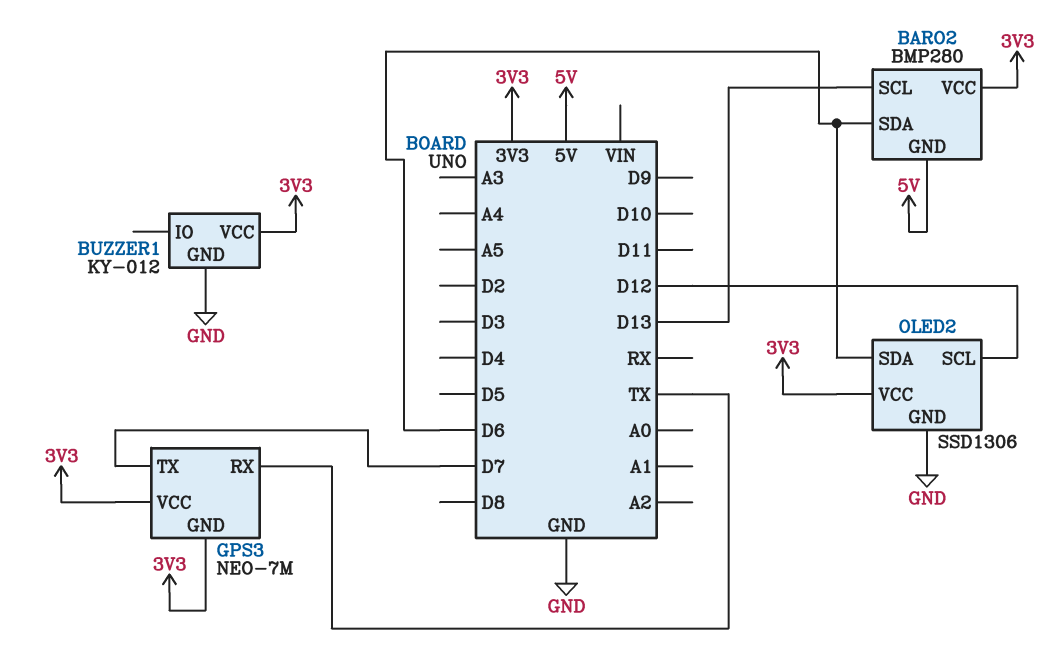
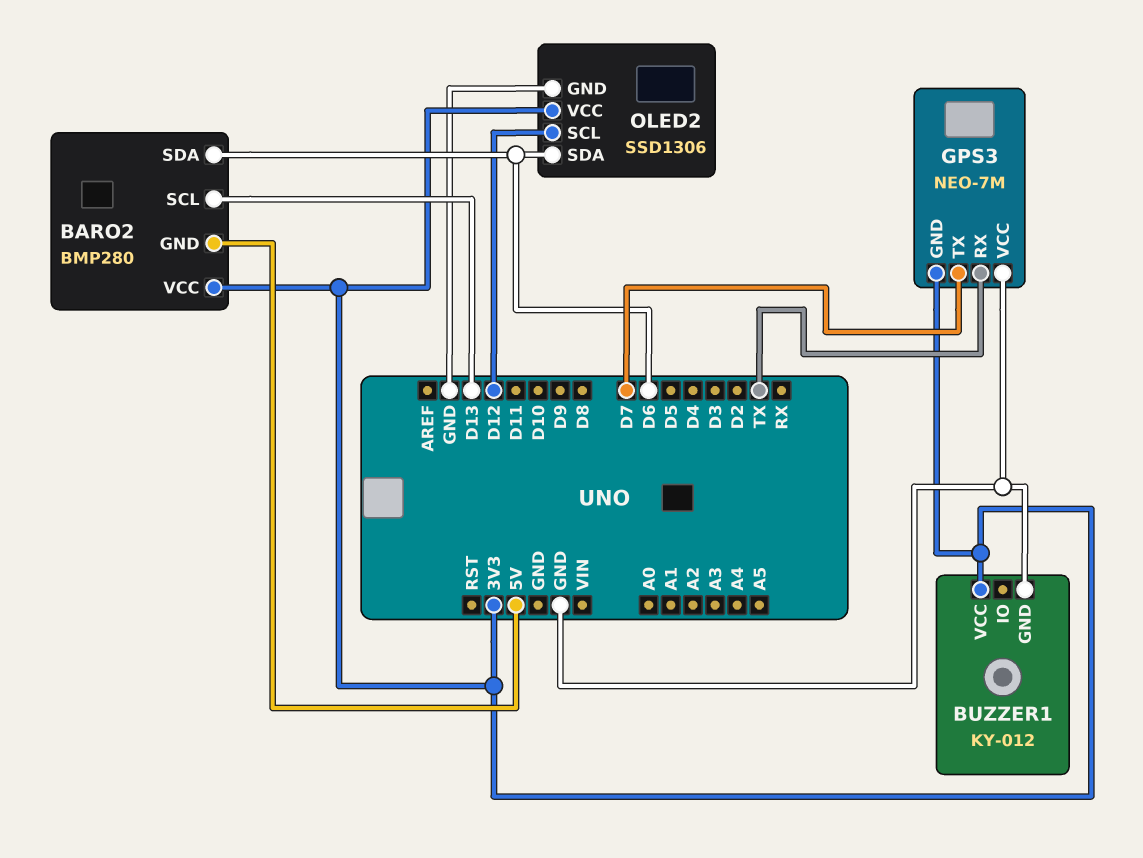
GPS3 pin VCC: 3V3 -> GND

